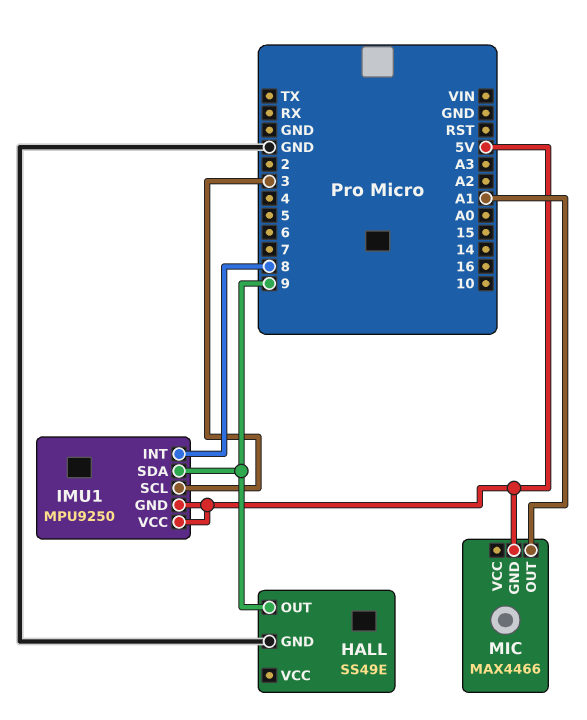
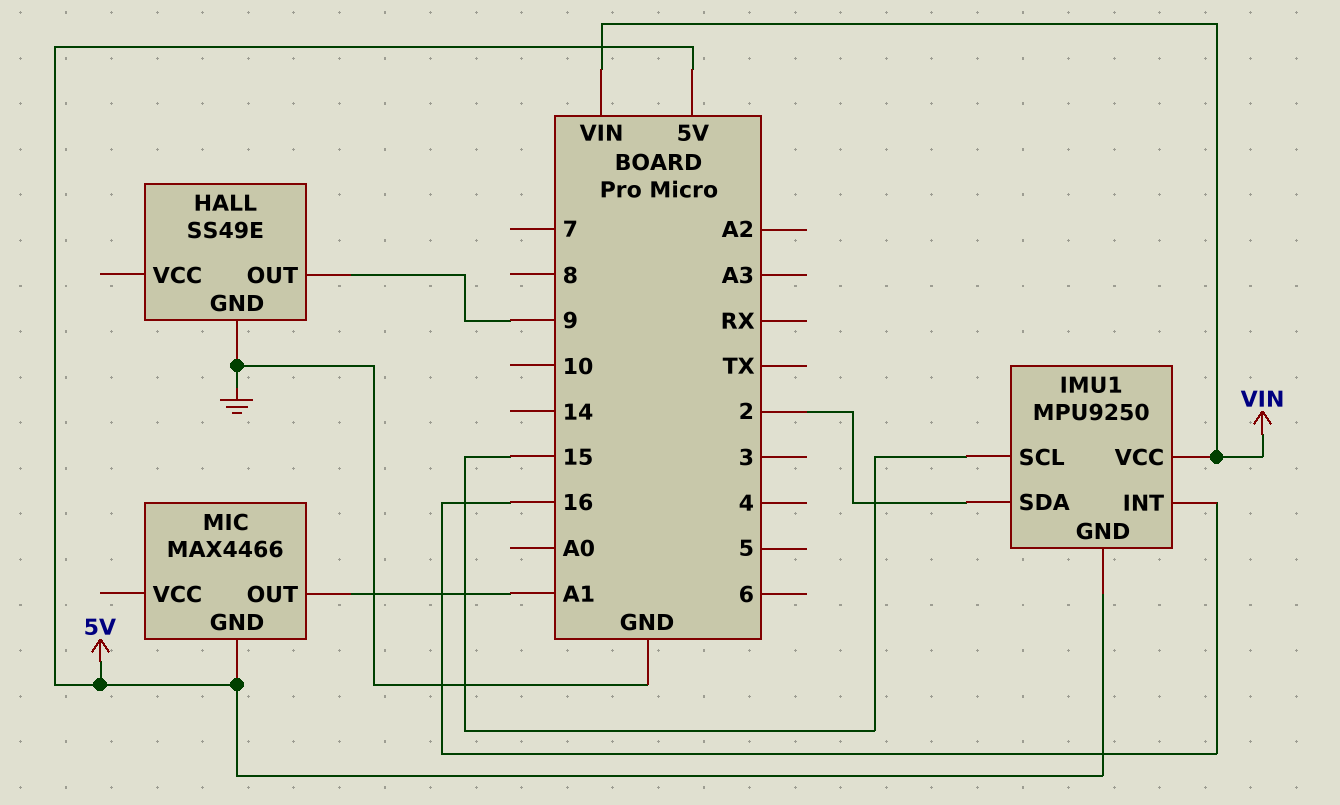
IMU1 pin INT: 8 -> 16
IMU1 pin SCL: 3 -> 15
IMU1 pin SDA: 9 -> 2
IMU1 pin VCC: 5V -> VIN

